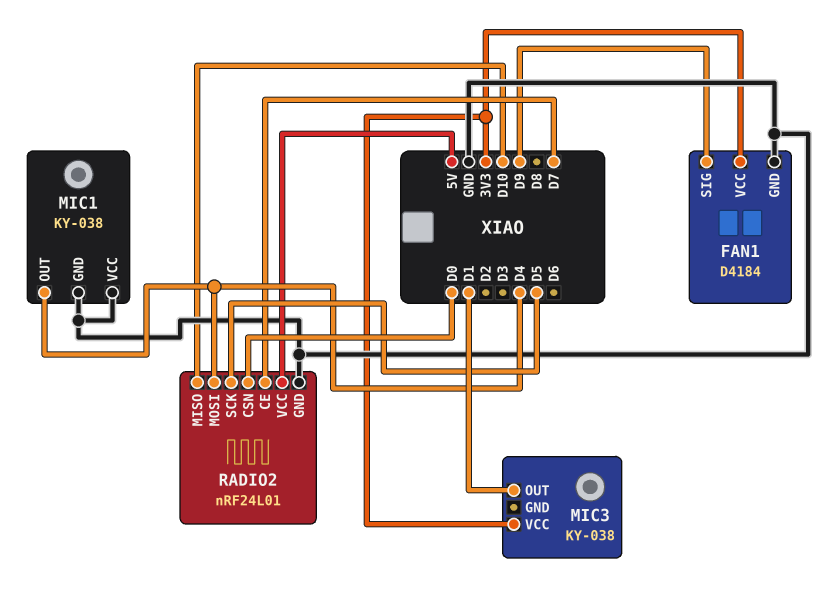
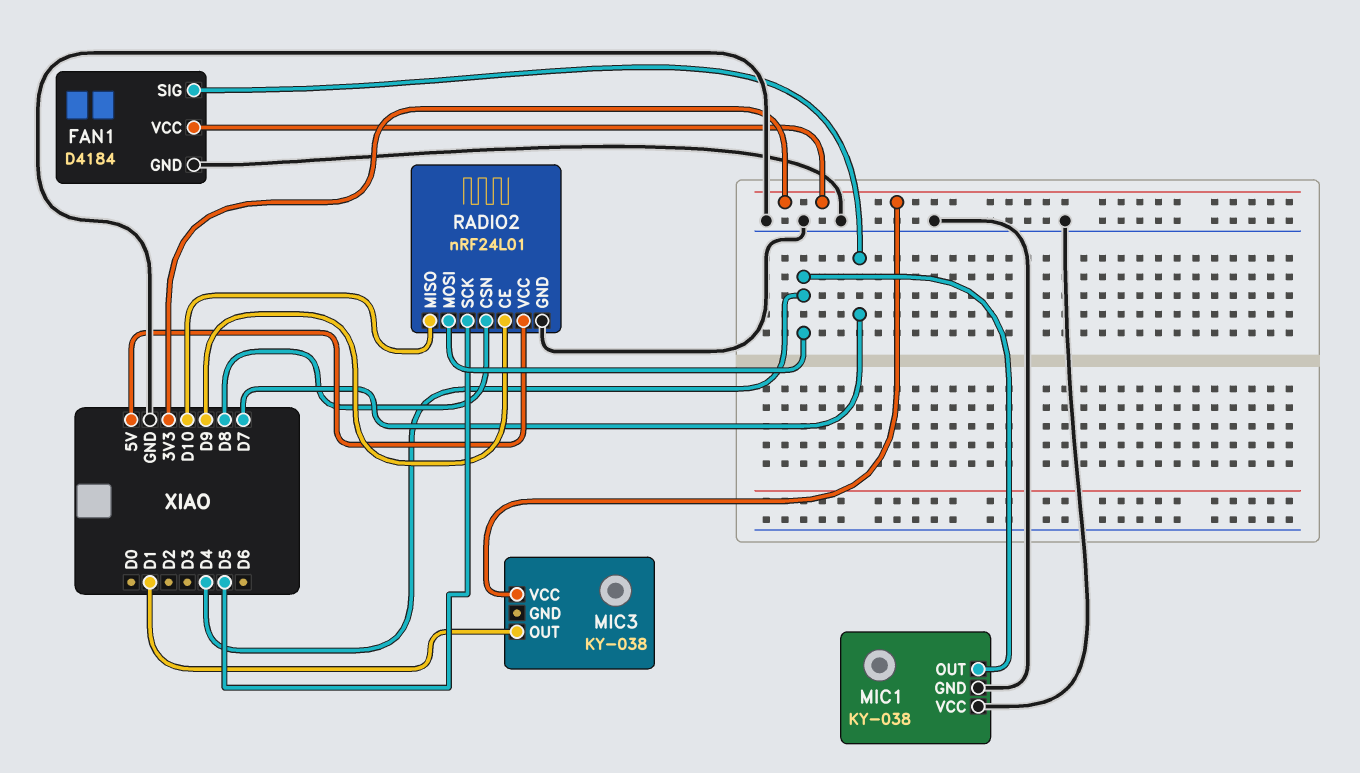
FAN1 pin SIG: D9 -> D7
RADIO2 pin CE: D7 -> D9
RADIO2 pin CSN: D0 -> D8

